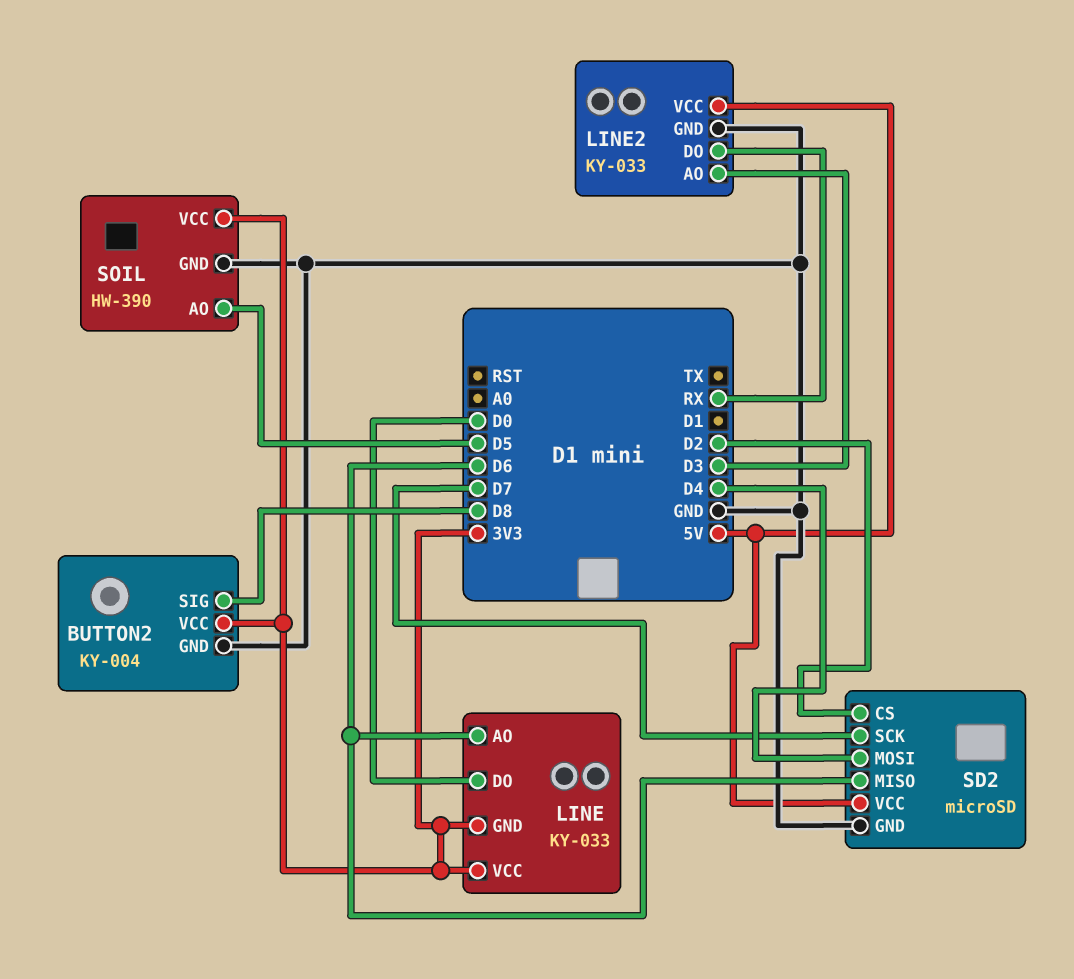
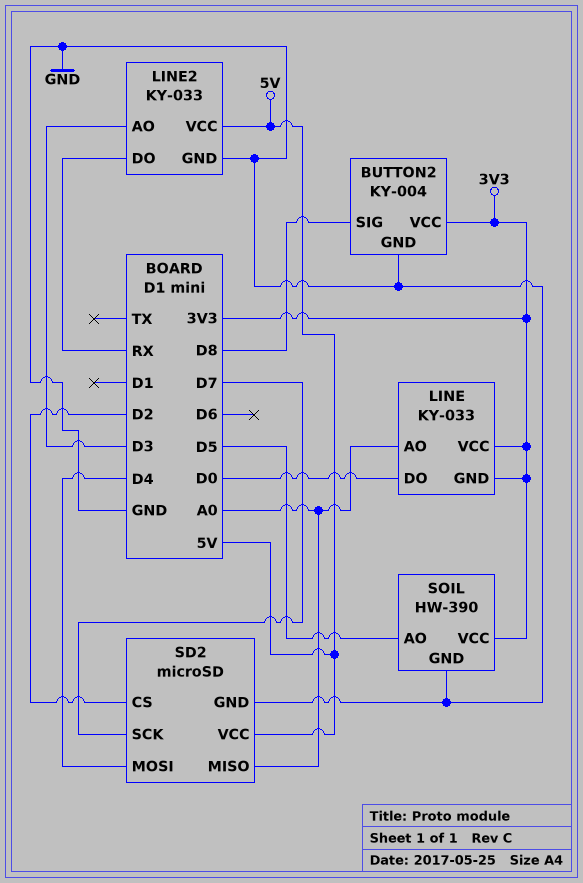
LINE pin AO: D6 -> A0
SD2 pin MISO: D6 -> A0

